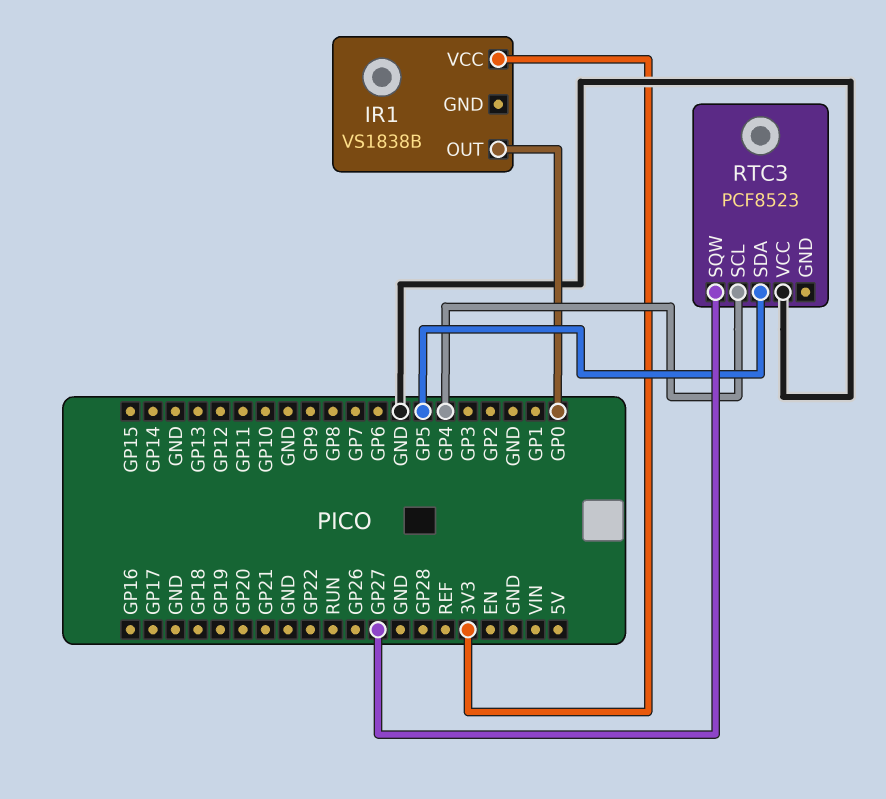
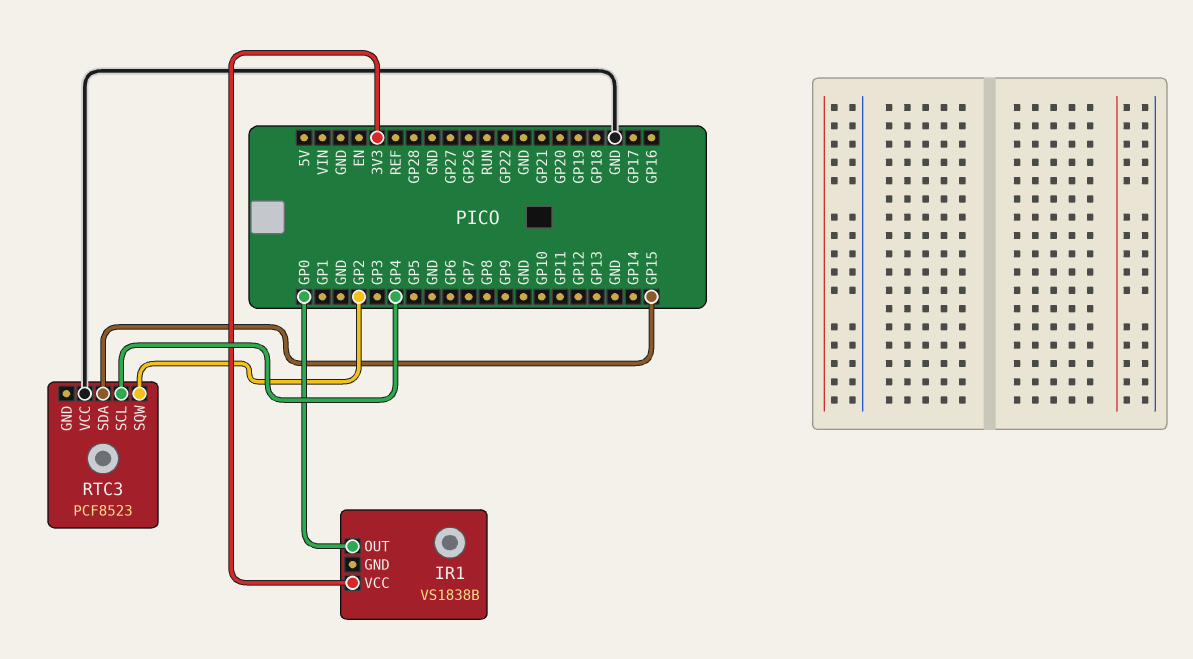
RTC3 pin SDA: GP5 -> GP15
RTC3 pin SQW: GP27 -> GP2

